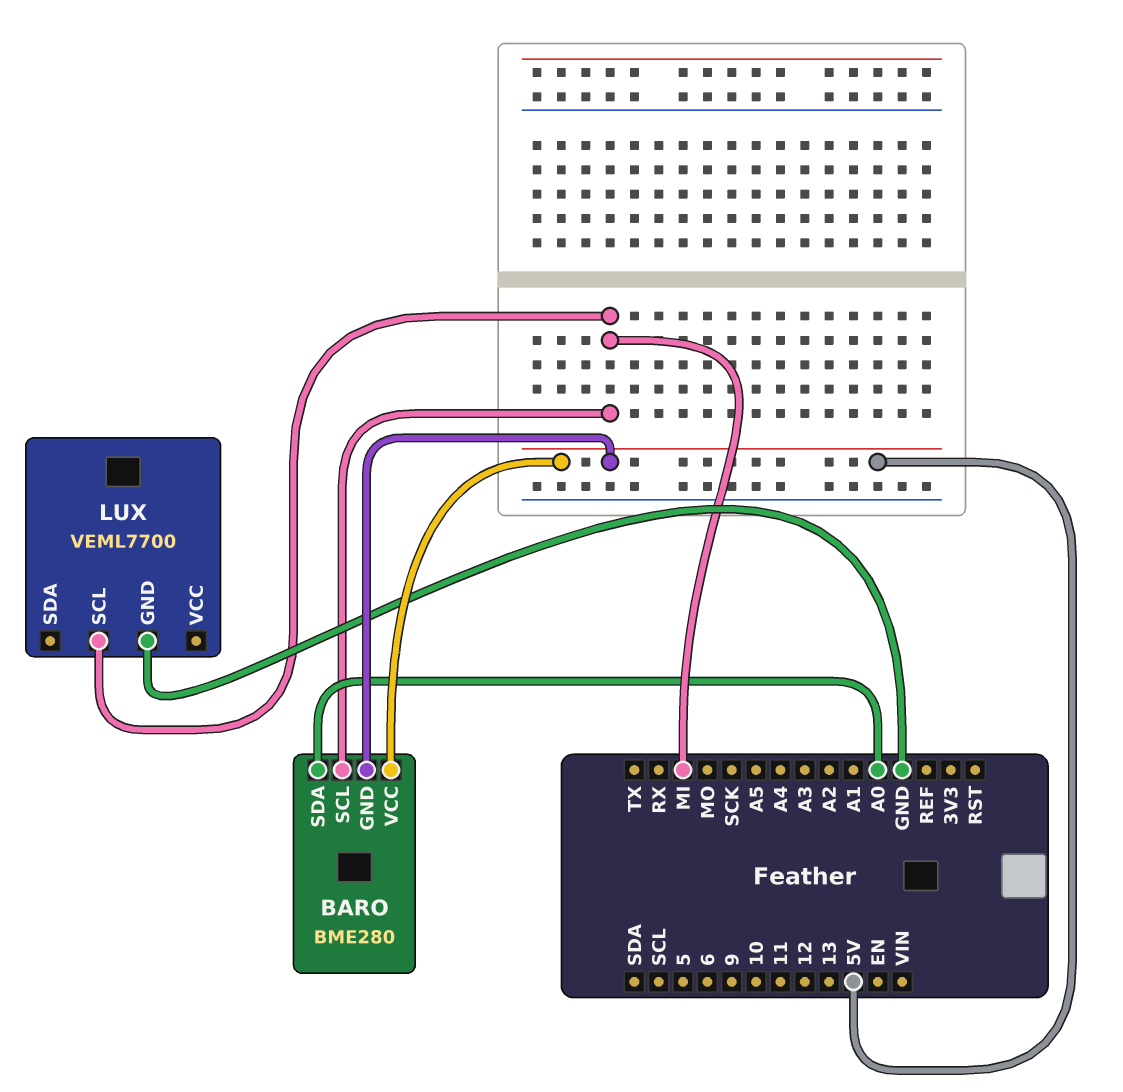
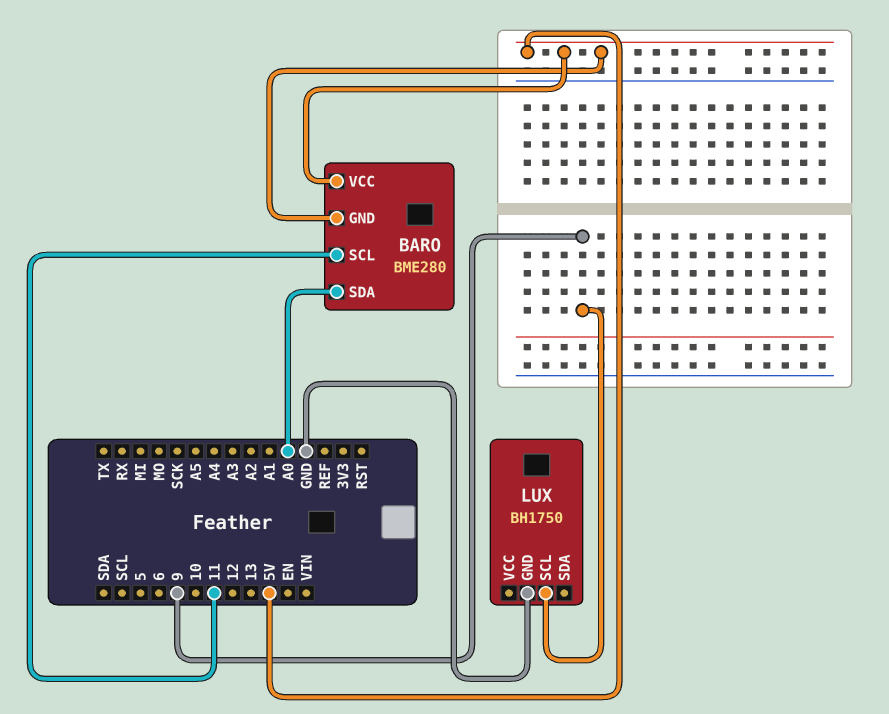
BARO pin SCL: MI -> 11
LUX: VEML7700 -> BH1750
LUX pin SCL: MI -> 9

